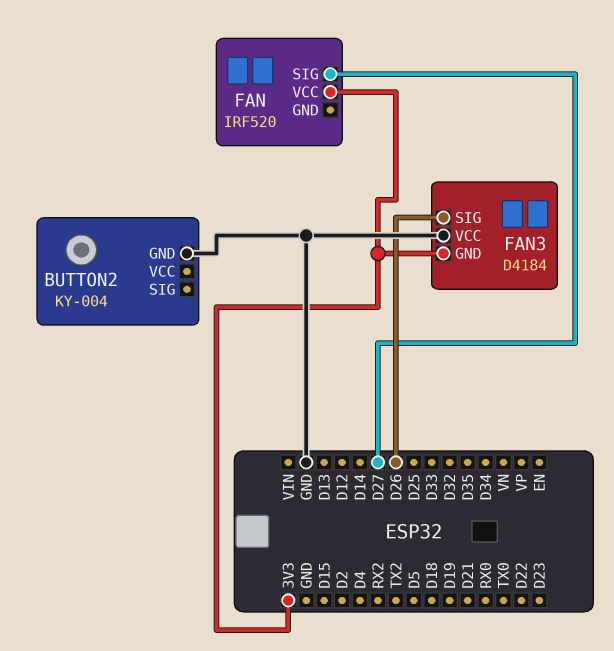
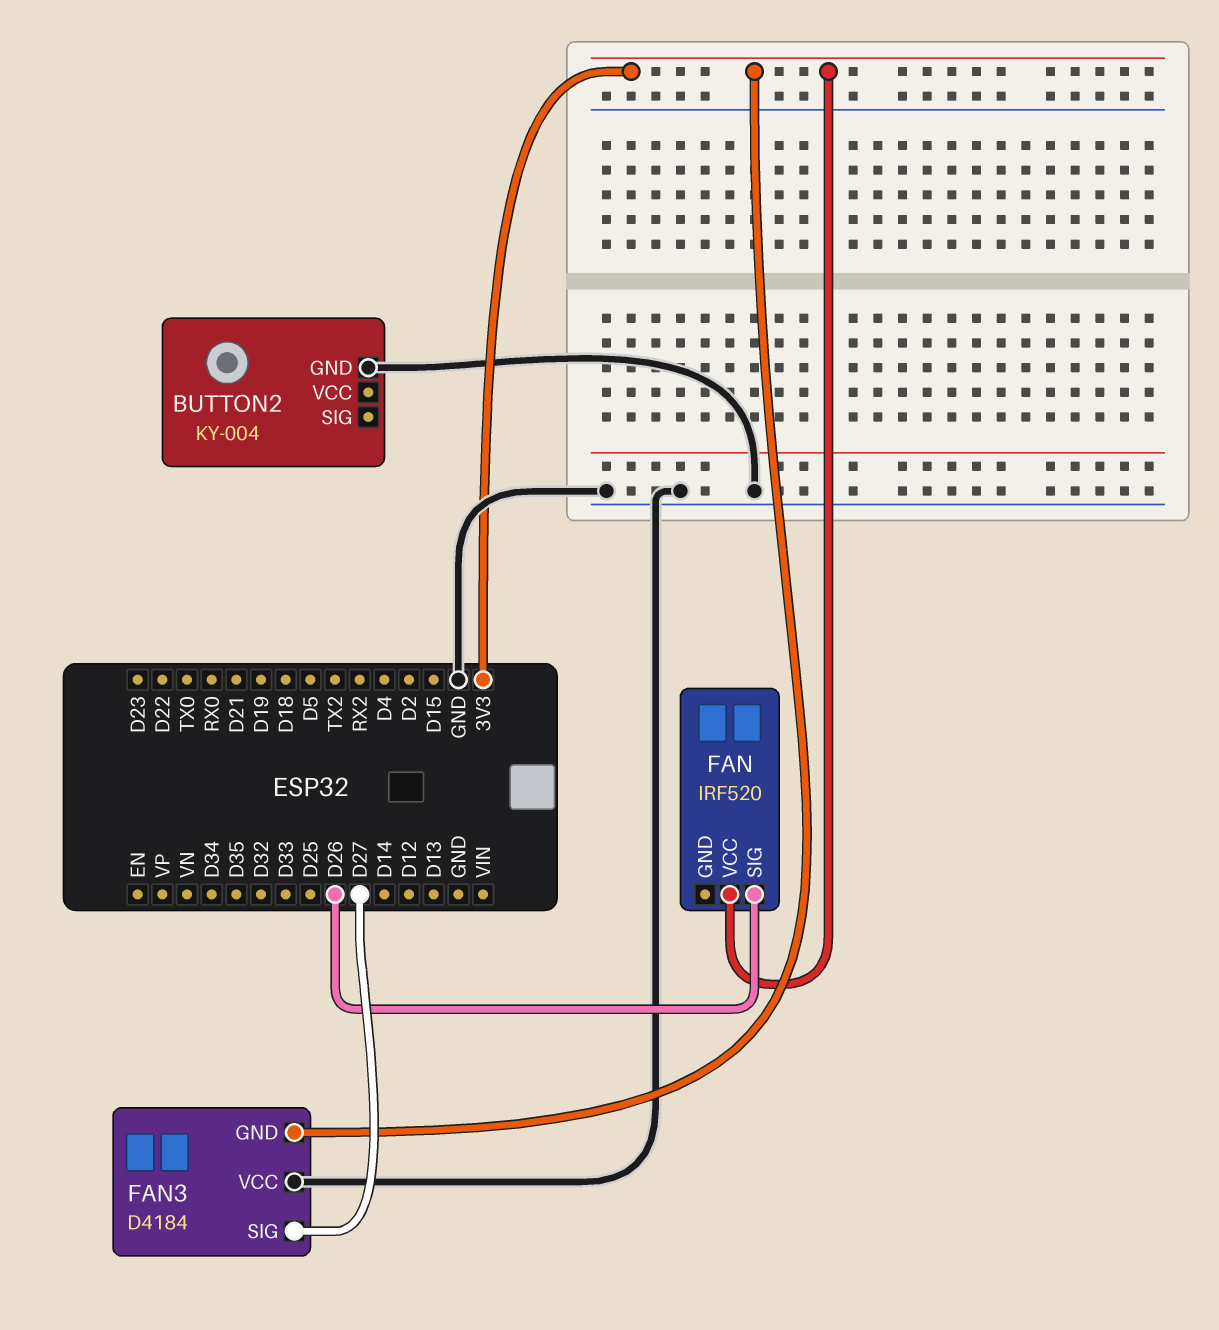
FAN pin SIG: D27 -> D26
FAN3 pin SIG: D26 -> D27

